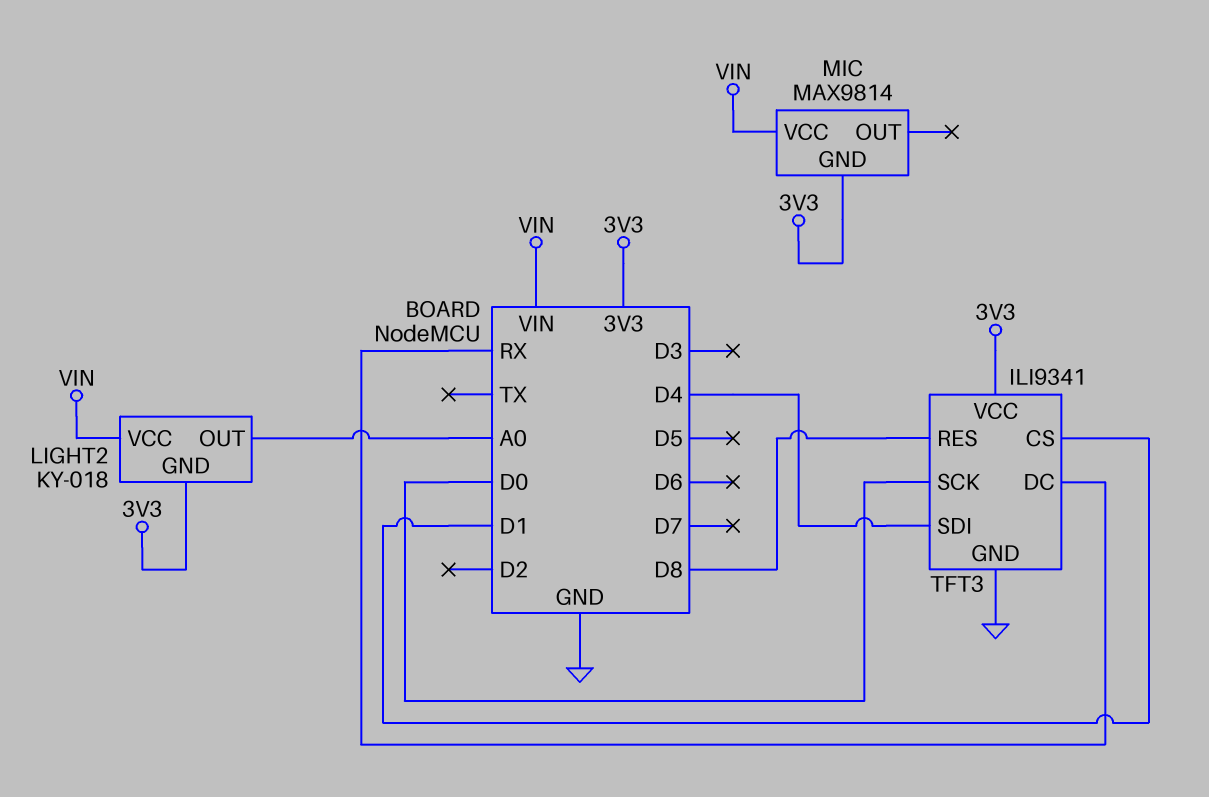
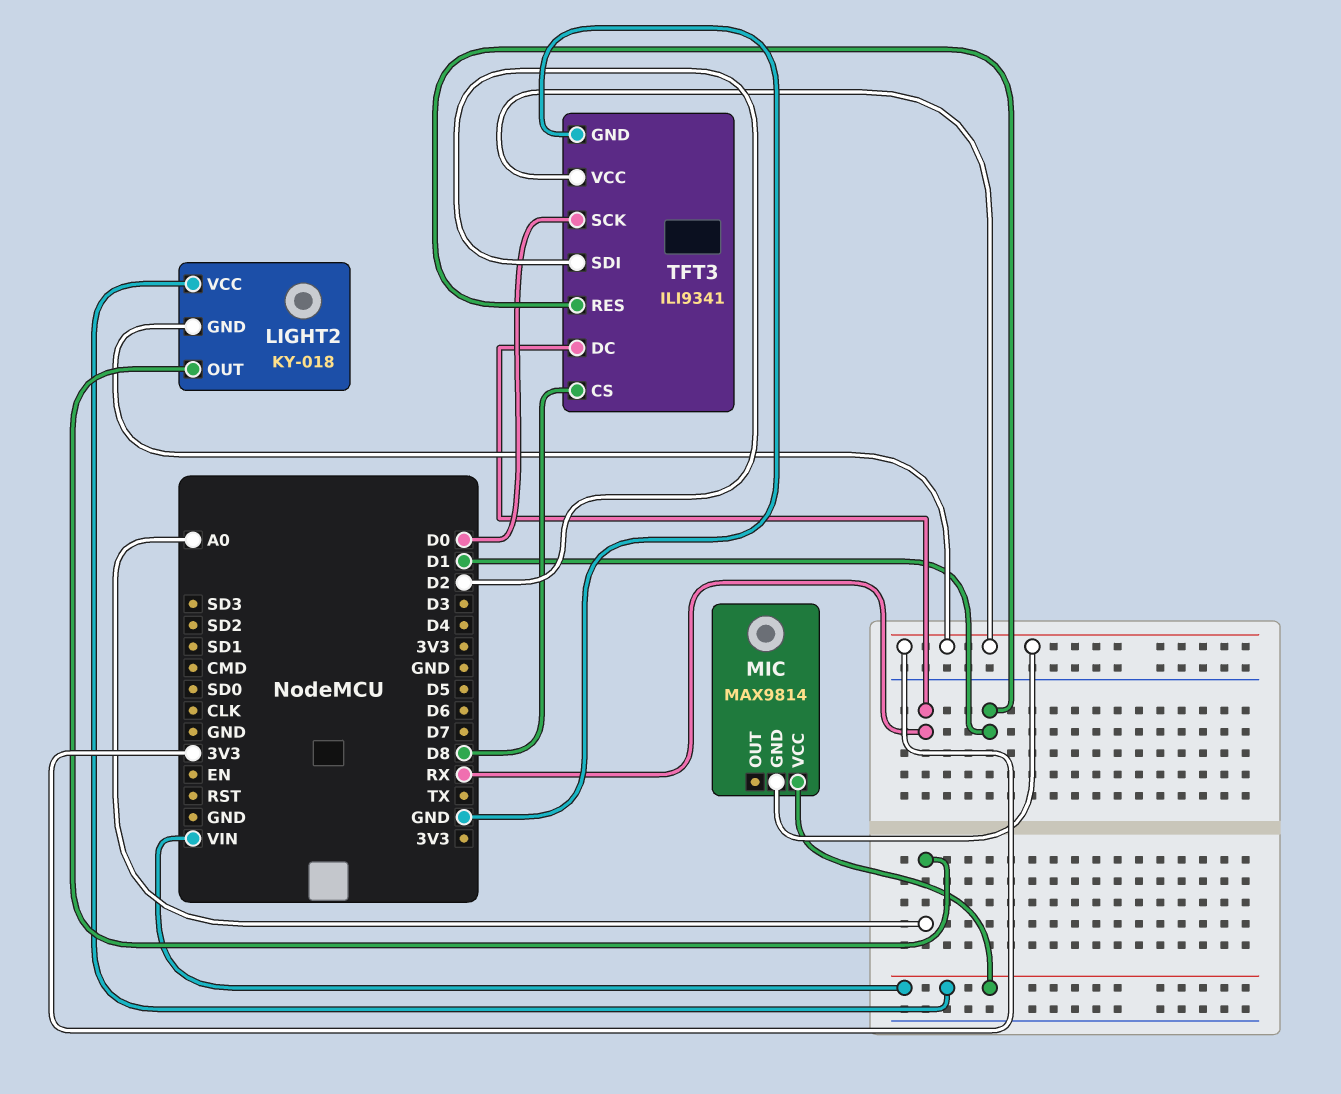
TFT3 pin CS: D1 -> D8
TFT3 pin RES: D8 -> D1
TFT3 pin SDI: D4 -> D2

